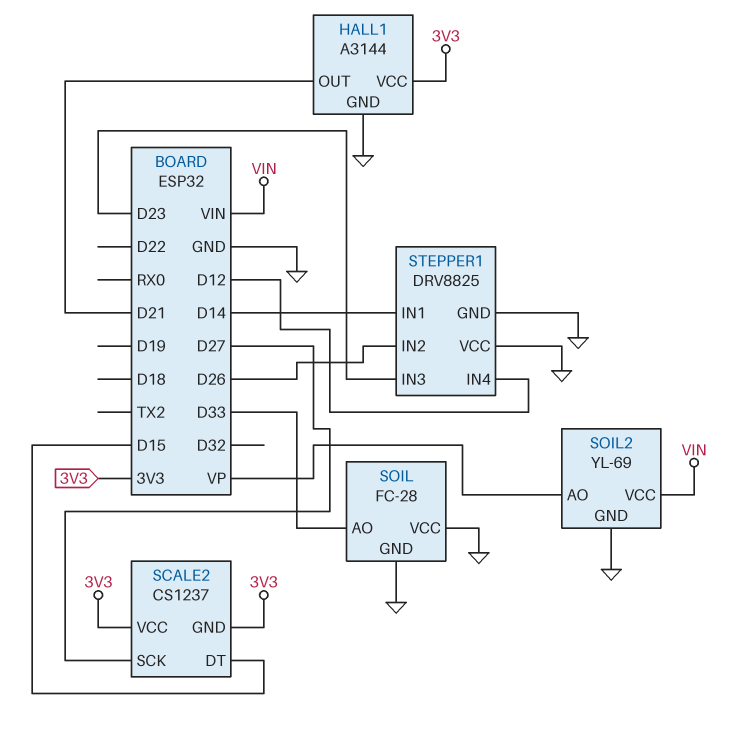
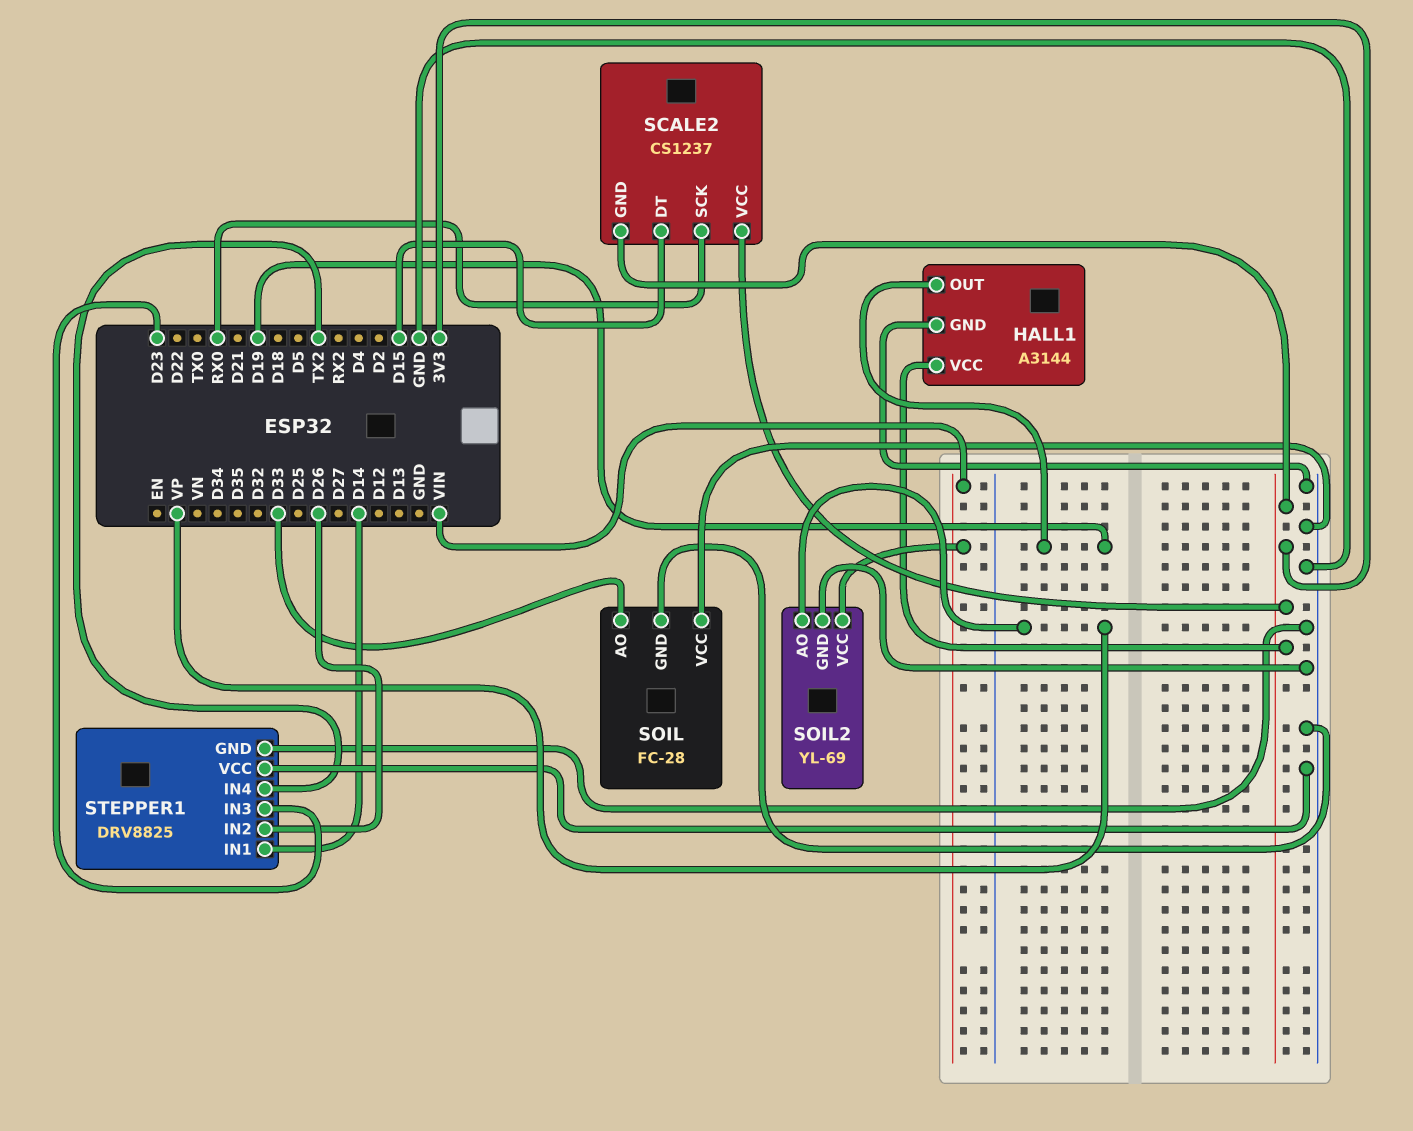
HALL1 pin OUT: D21 -> D19
SCALE2 pin SCK: D27 -> RX0
STEPPER1 pin IN4: D12 -> TX2

